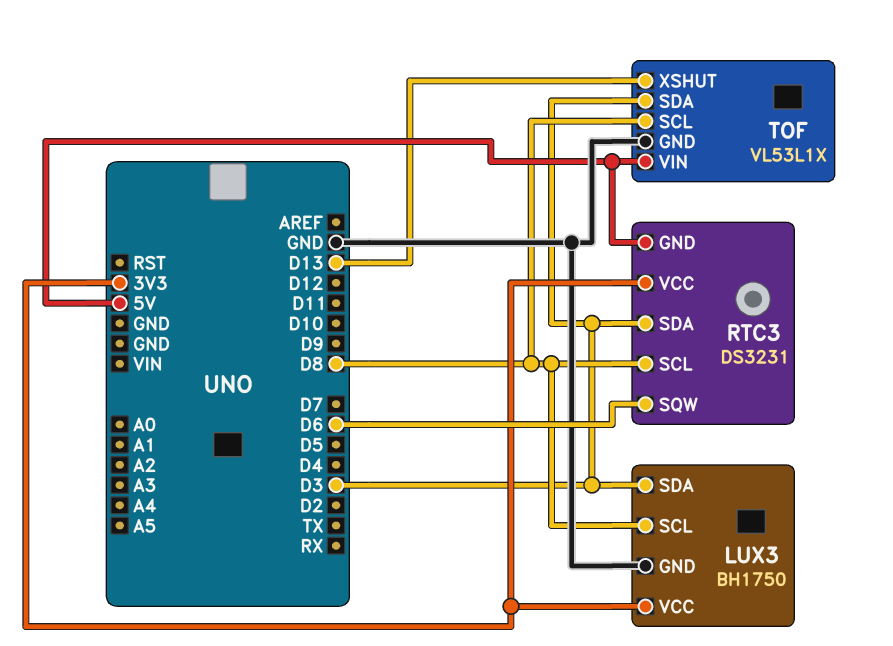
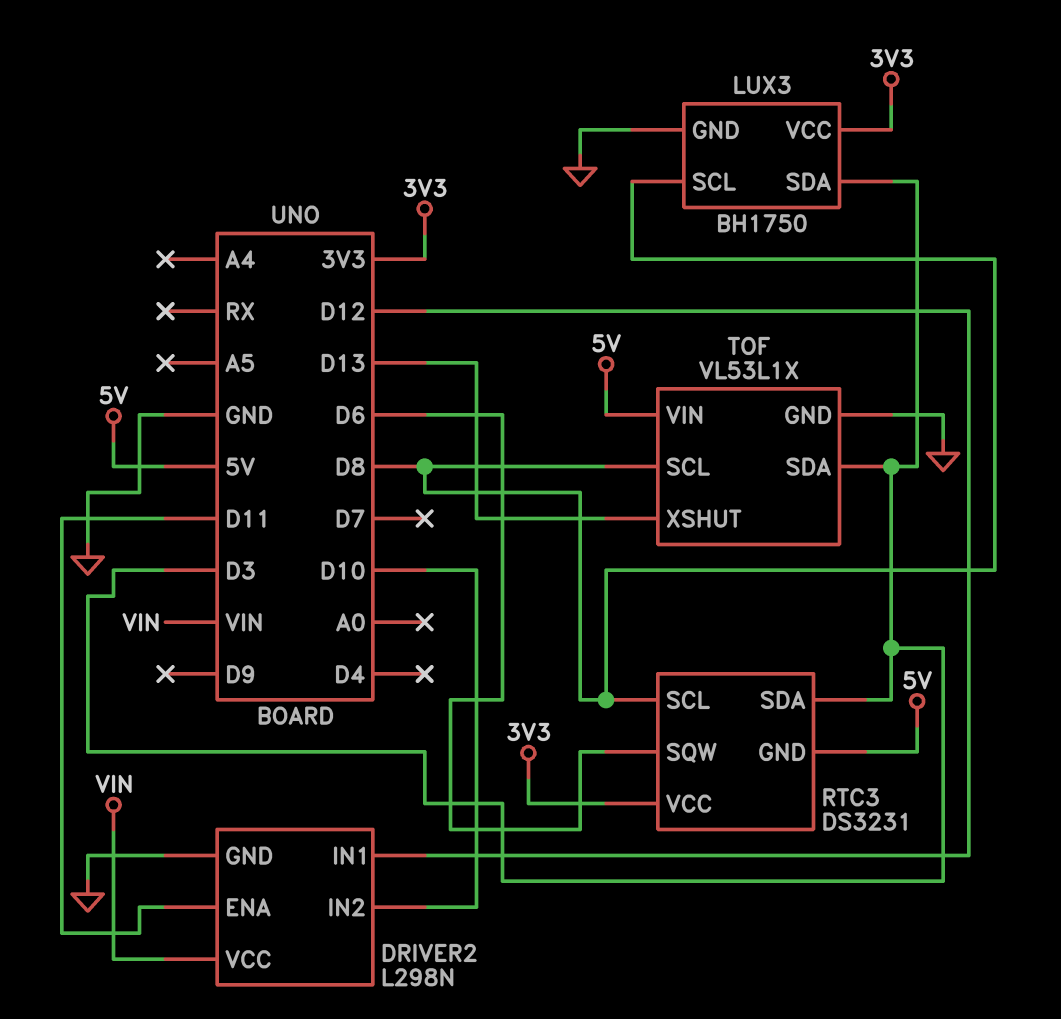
DRIVER2: none -> L298N
DRIVER2 pin ENA: none -> D11
DRIVER2 pin GND: none -> GND
DRIVER2 pin IN1: none -> D12
DRIVER2 pin IN2: none -> D10
DRIVER2 pin VCC: none -> VIN

